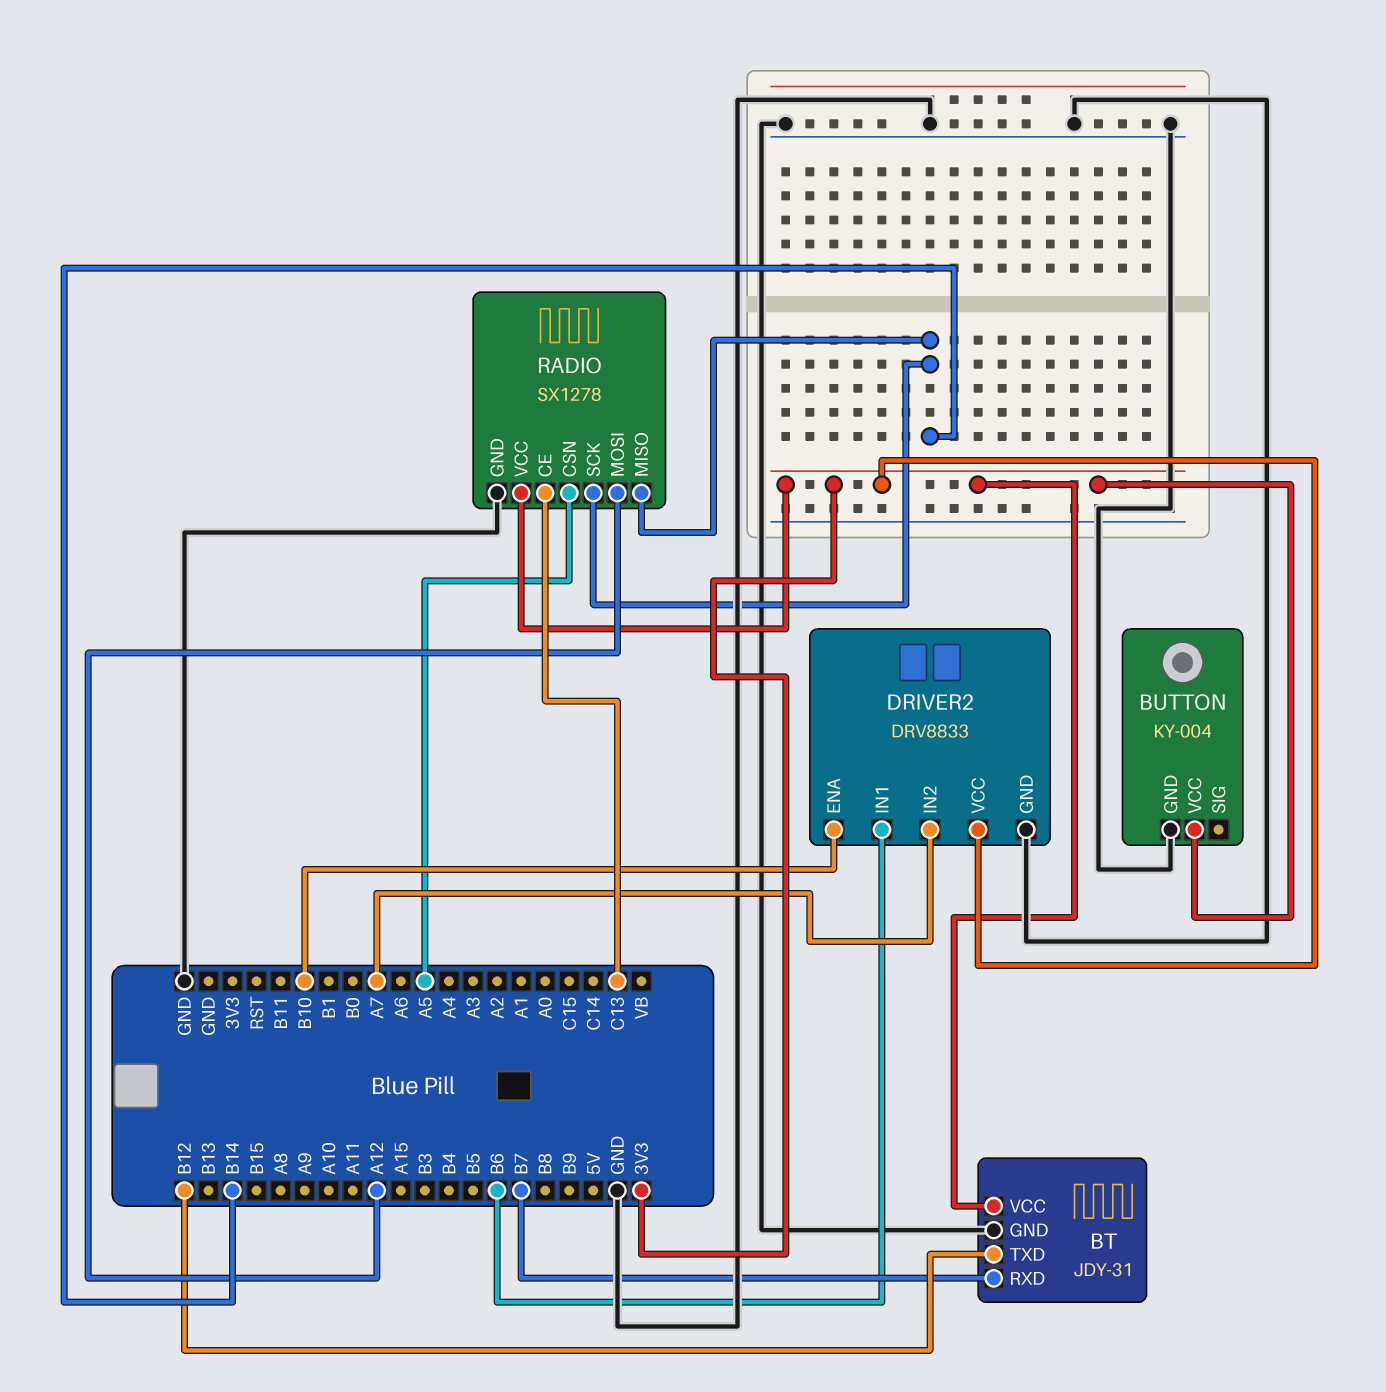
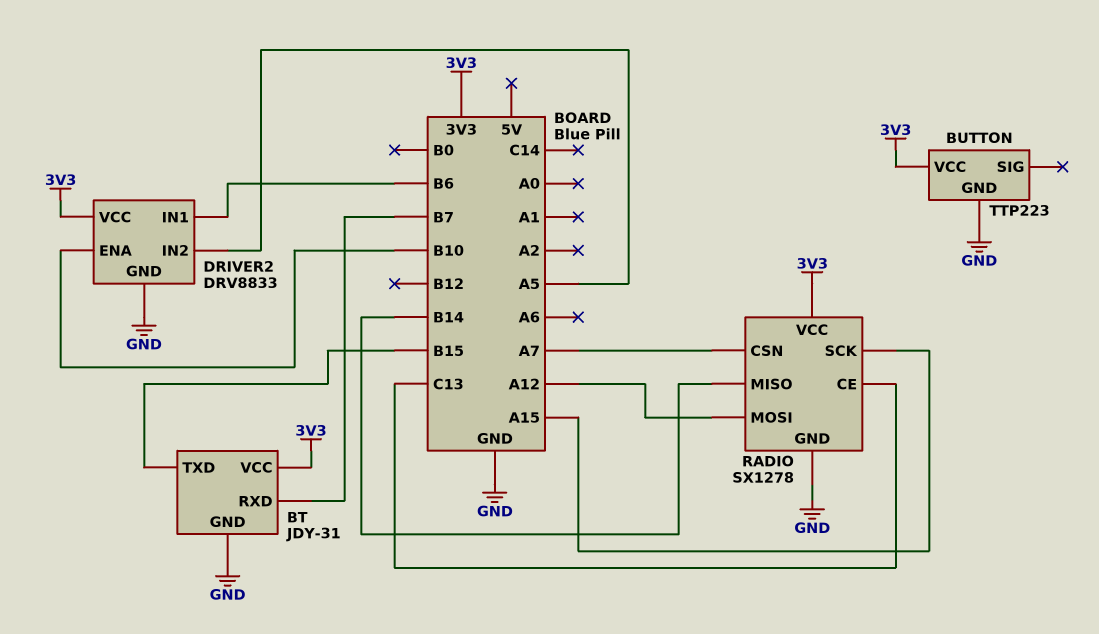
BT pin TXD: B12 -> B15
BUTTON: KY-004 -> TTP223
DRIVER2 pin IN2: A7 -> A5
RADIO pin CSN: A5 -> A7
RADIO pin SCK: B14 -> A15

